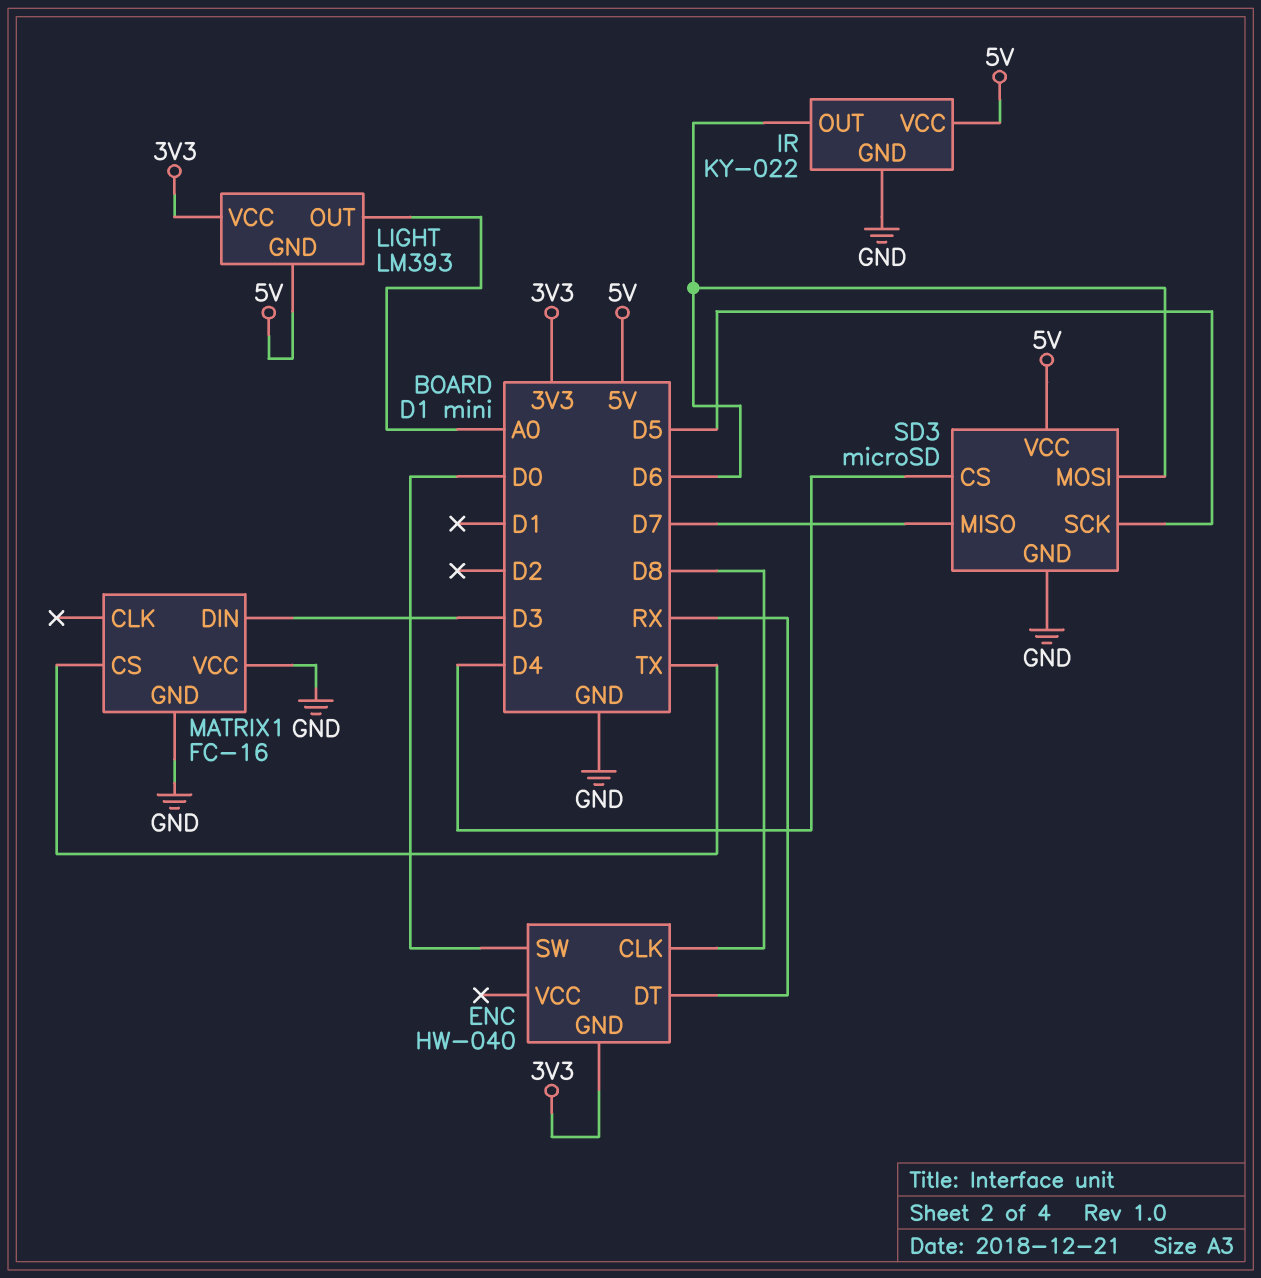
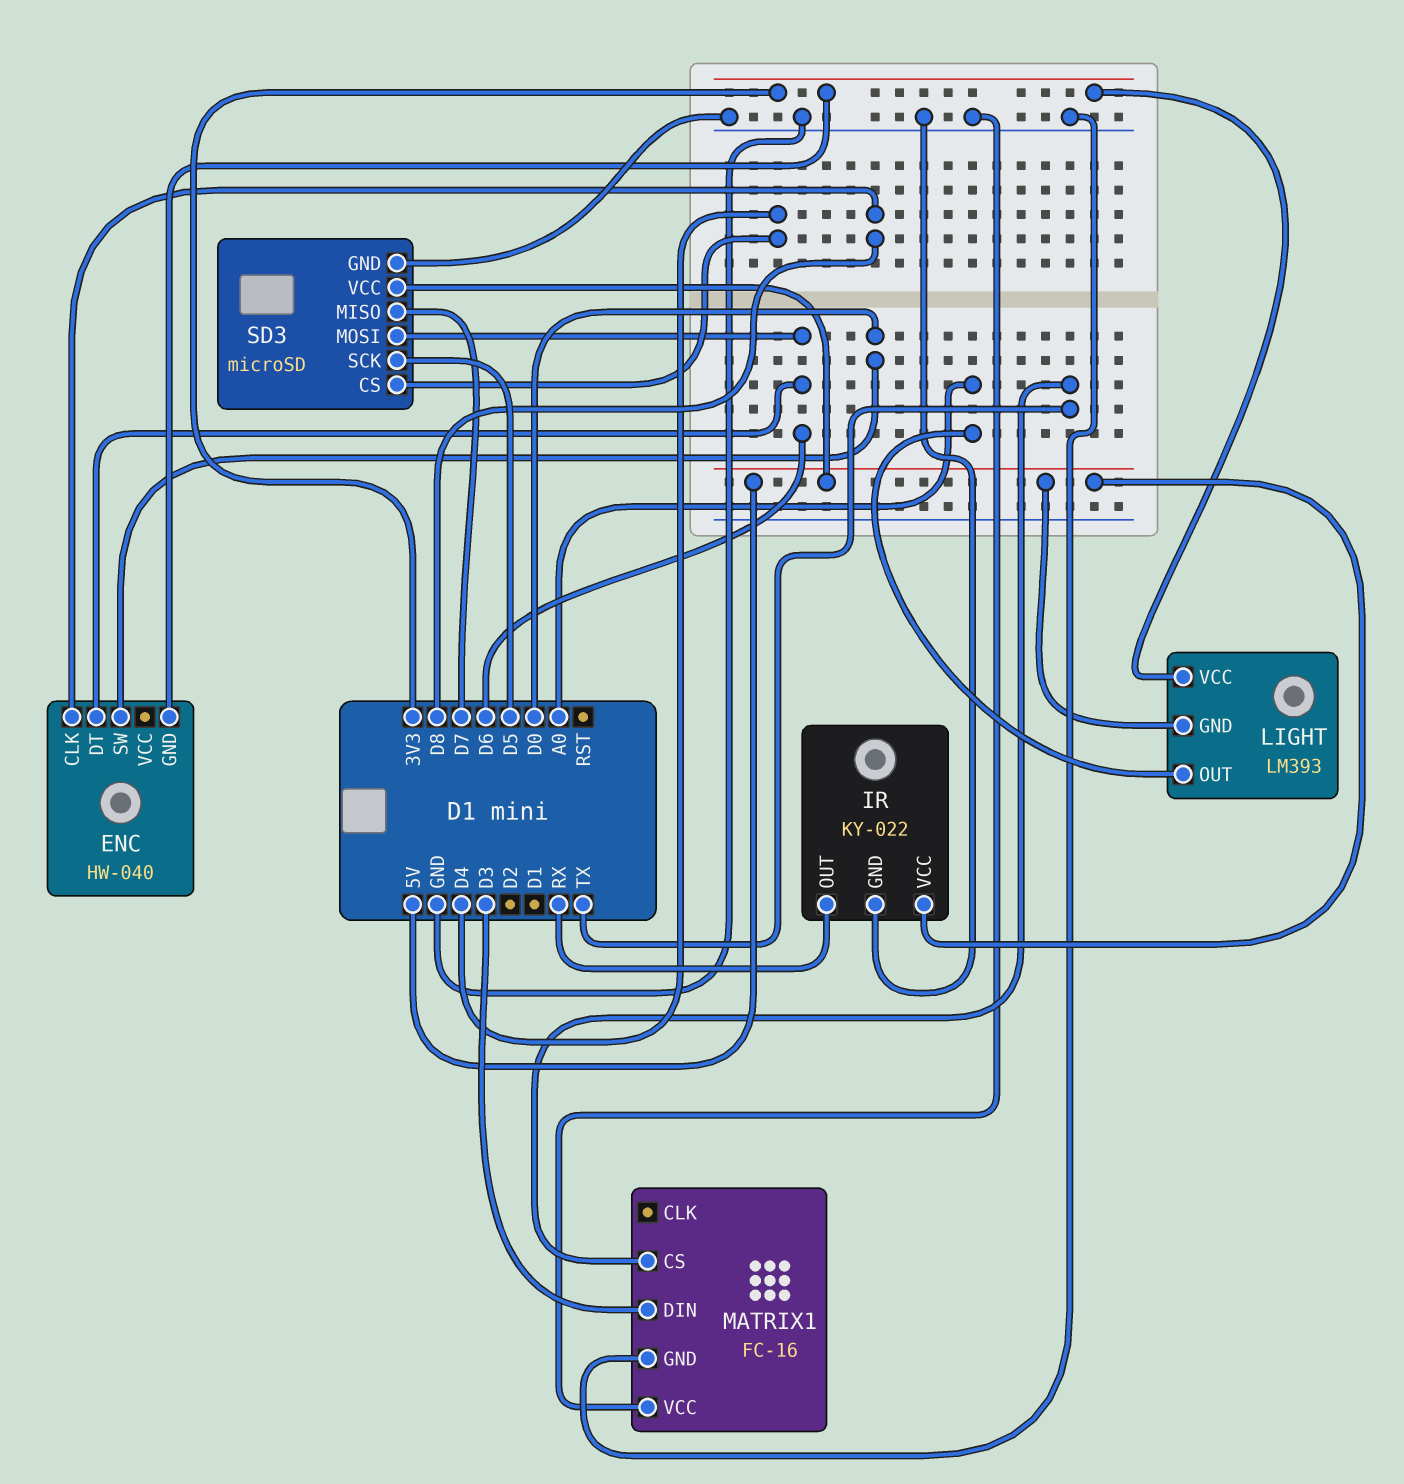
ENC pin DT: RX -> D6
IR pin OUT: D6 -> RX

